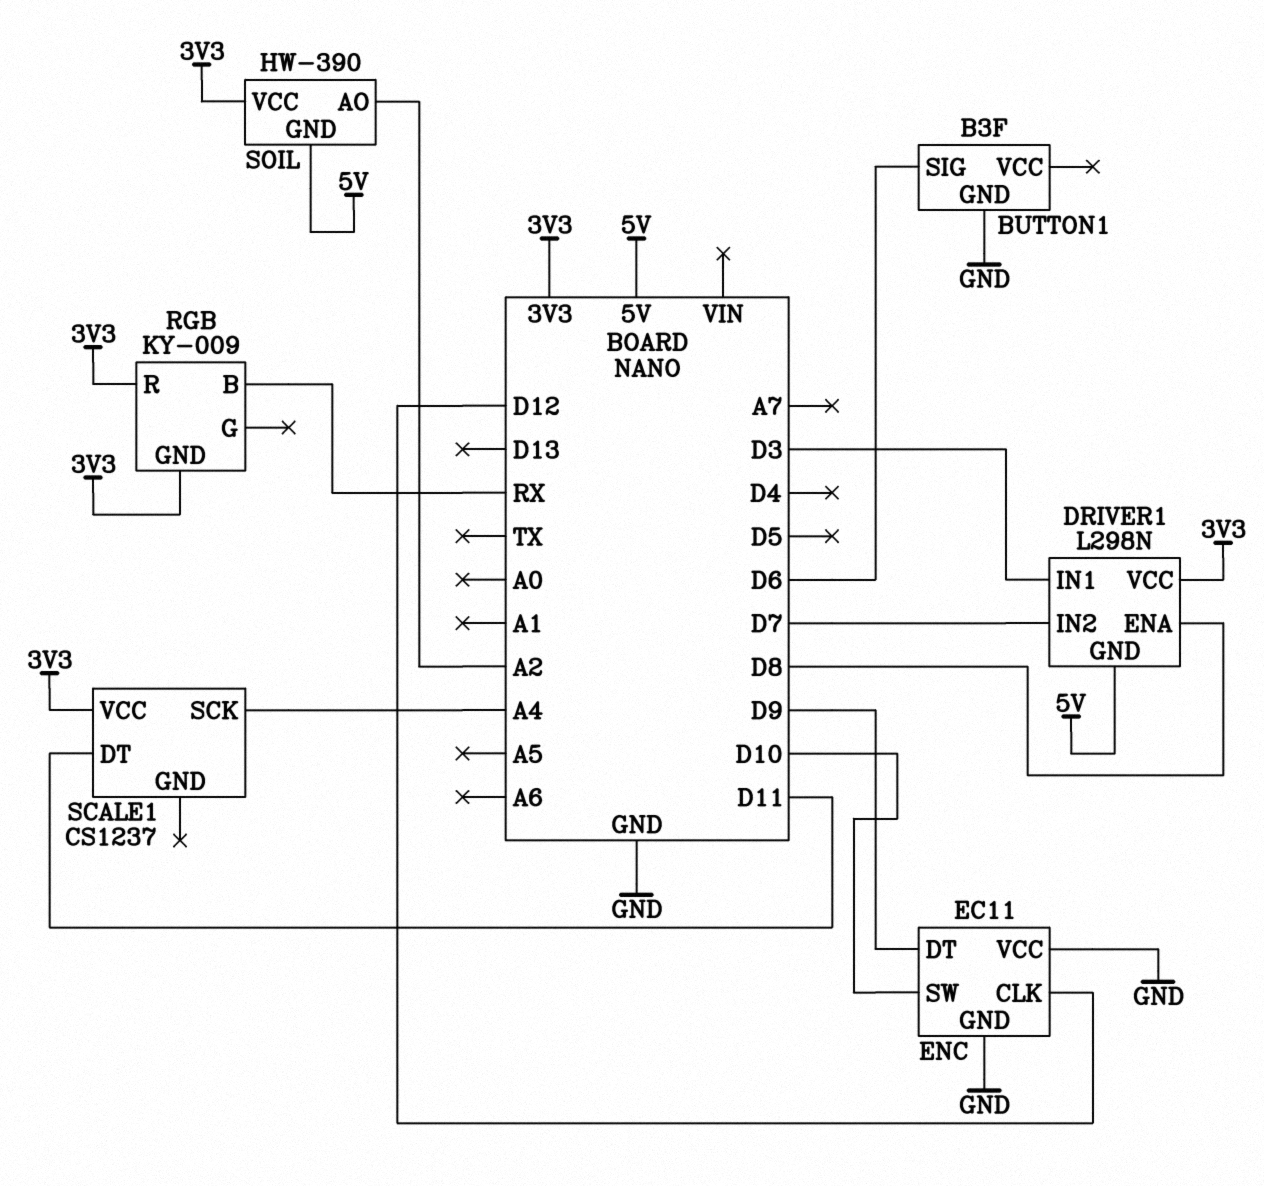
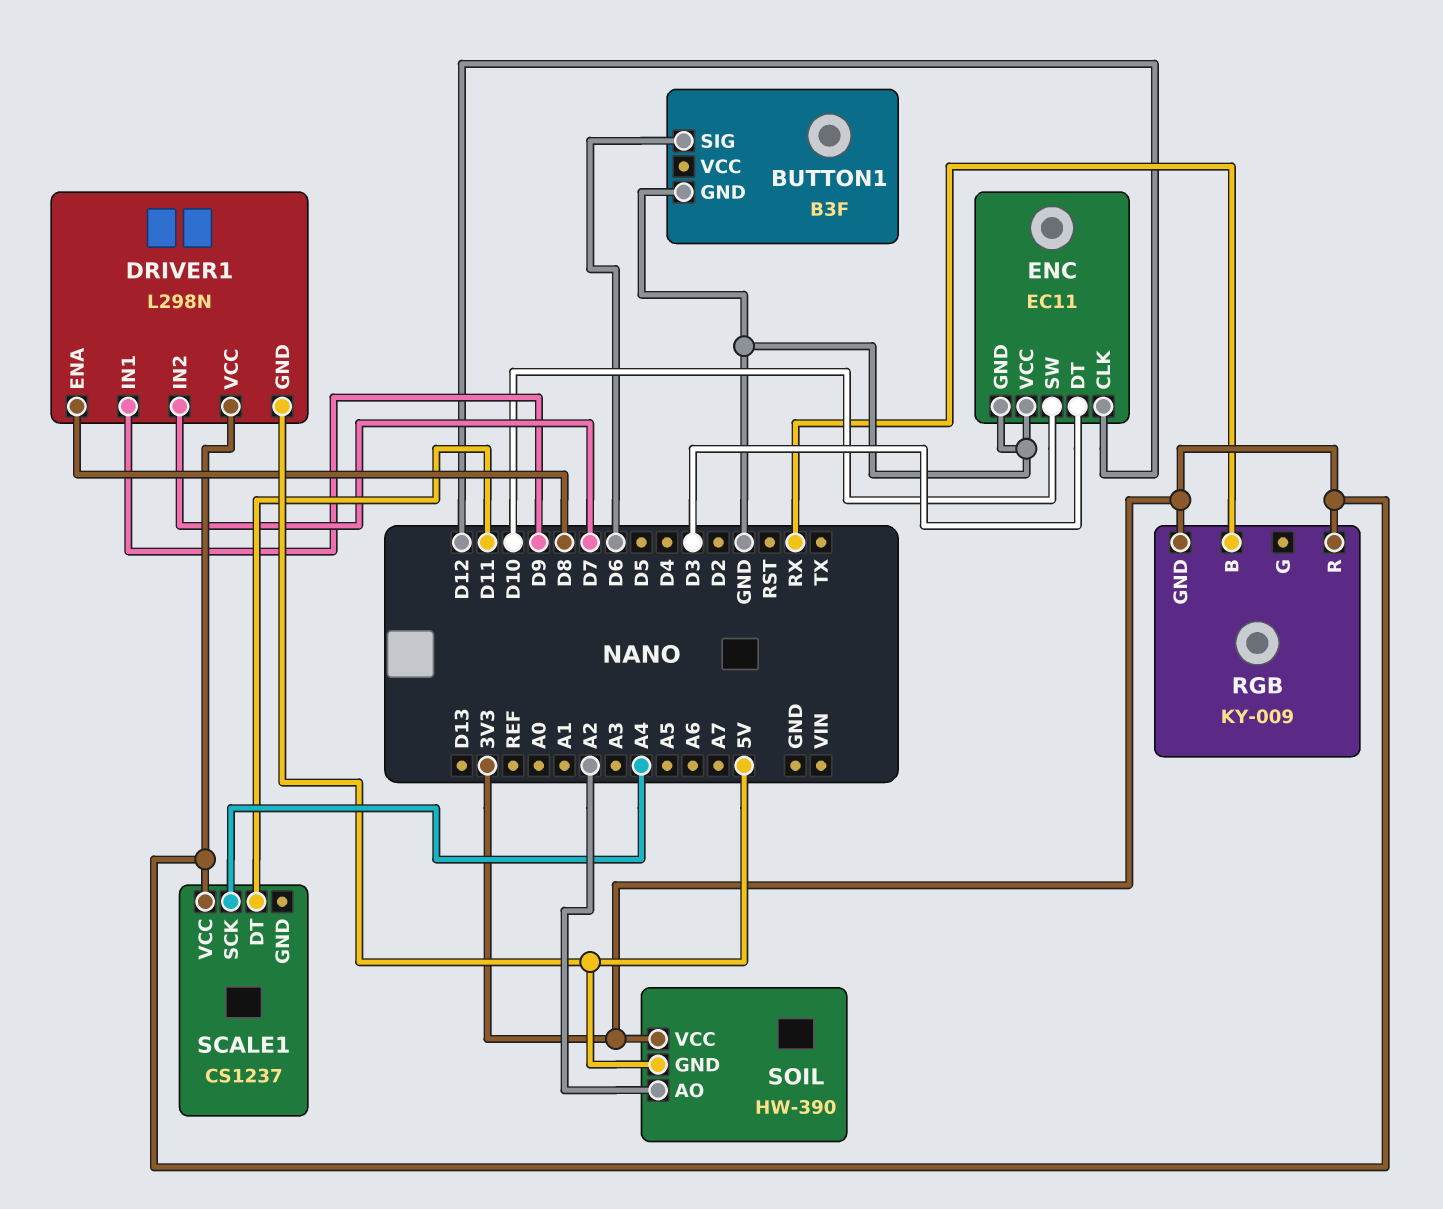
DRIVER1 pin IN1: D3 -> D9
ENC pin DT: D9 -> D3

